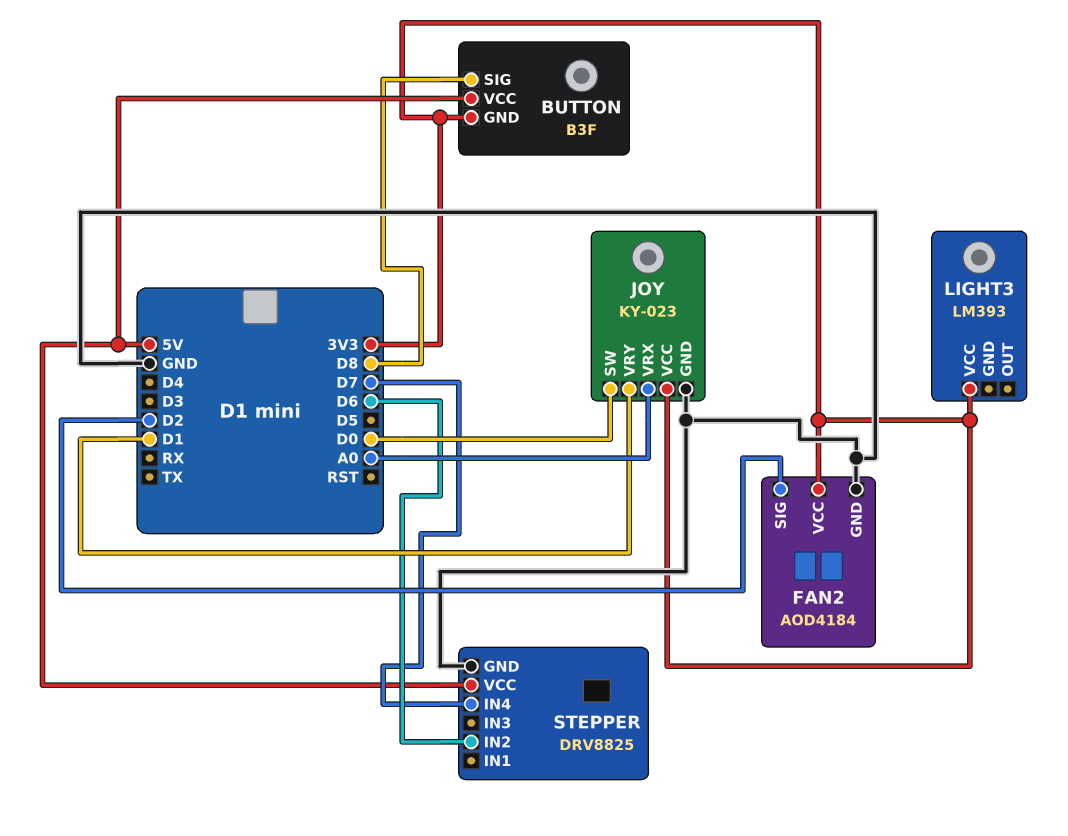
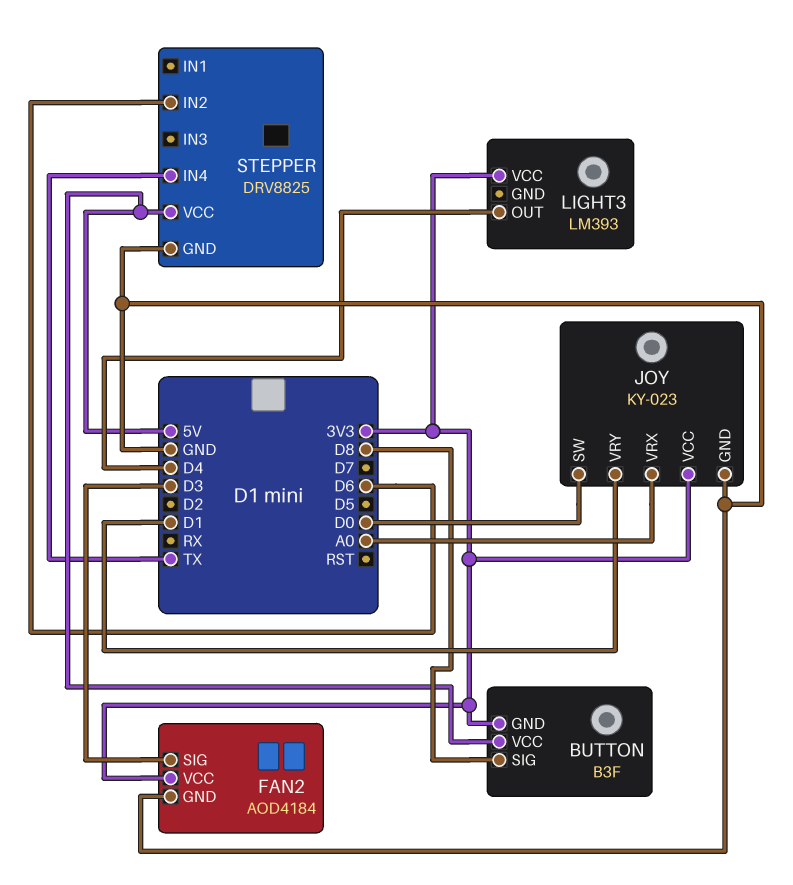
FAN2 pin SIG: D2 -> D3
LIGHT3 pin OUT: none -> D4
STEPPER pin IN4: D7 -> TX

